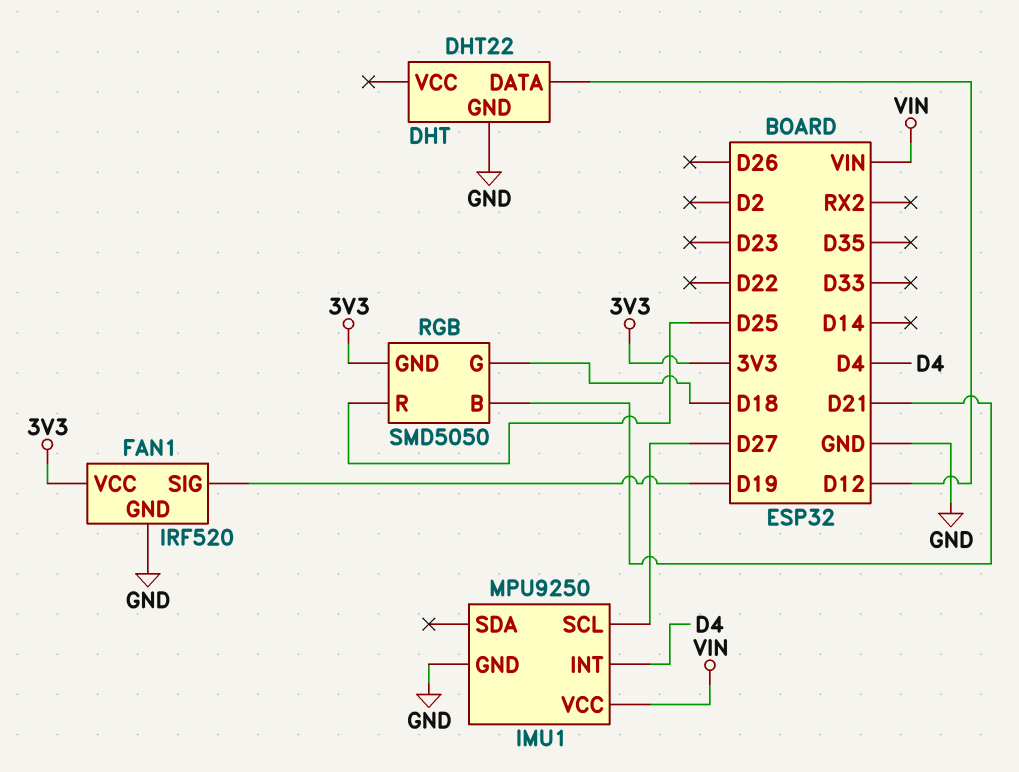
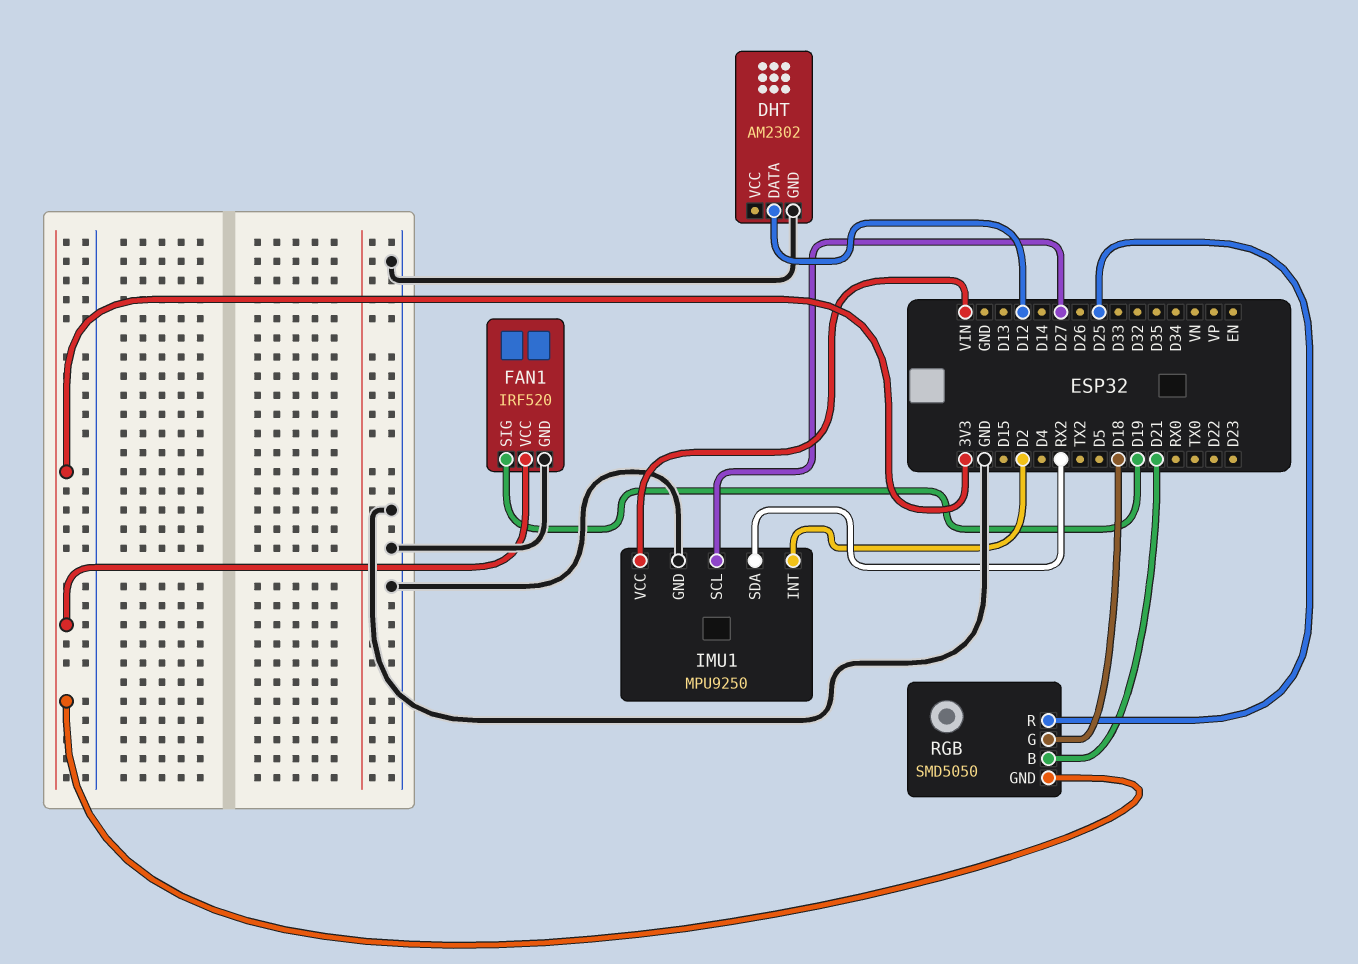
DHT: DHT22 -> AM2302
IMU1 pin INT: D4 -> D2
IMU1 pin SDA: none -> RX2

